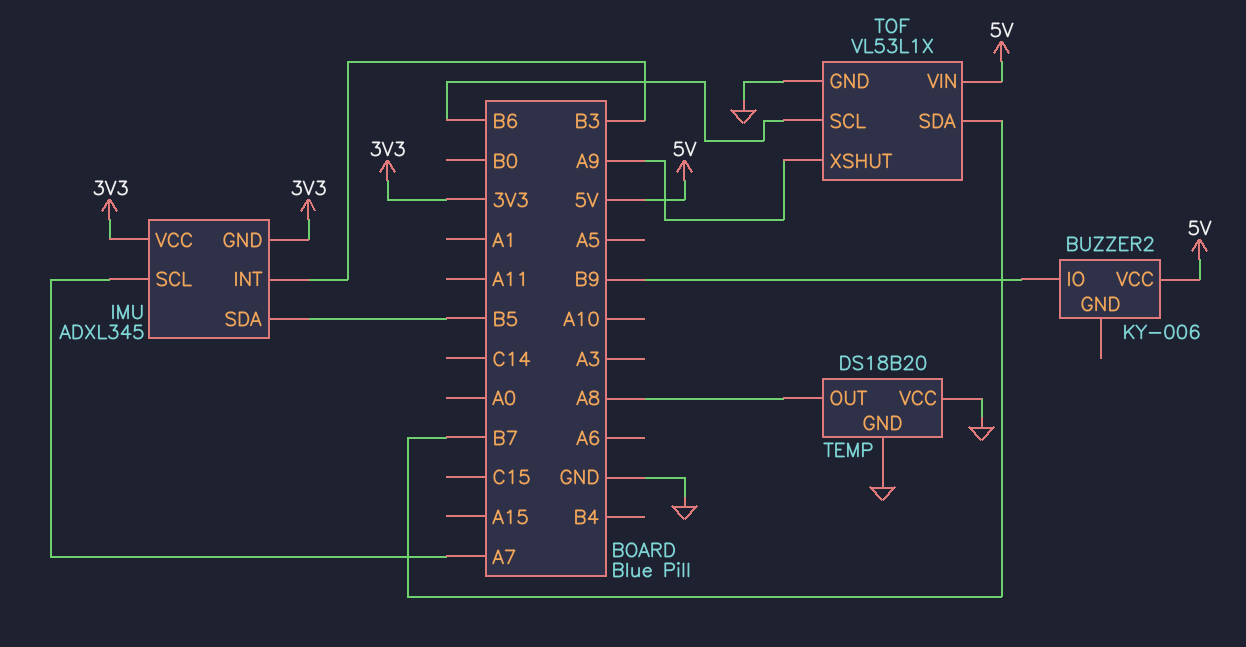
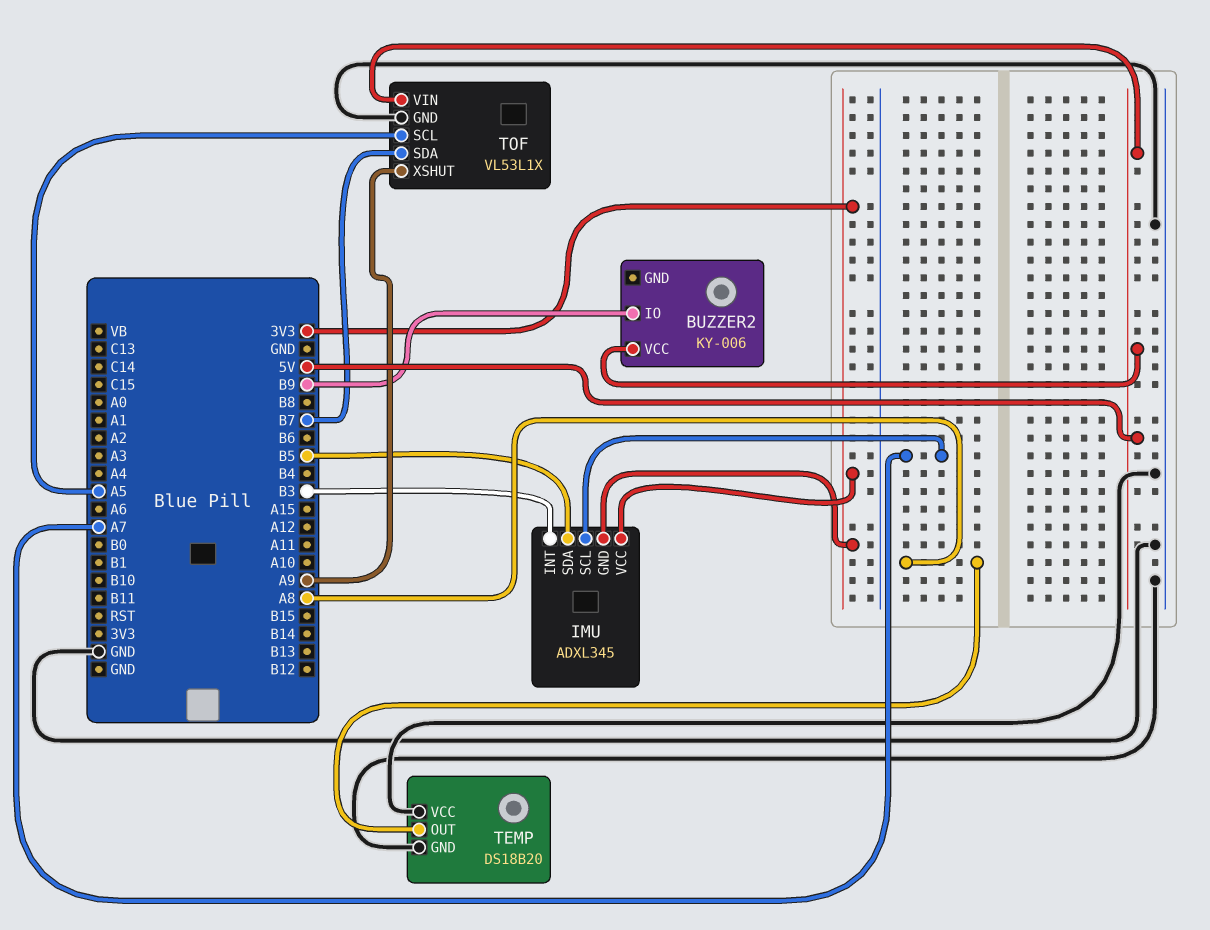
TOF pin SCL: B6 -> A5

